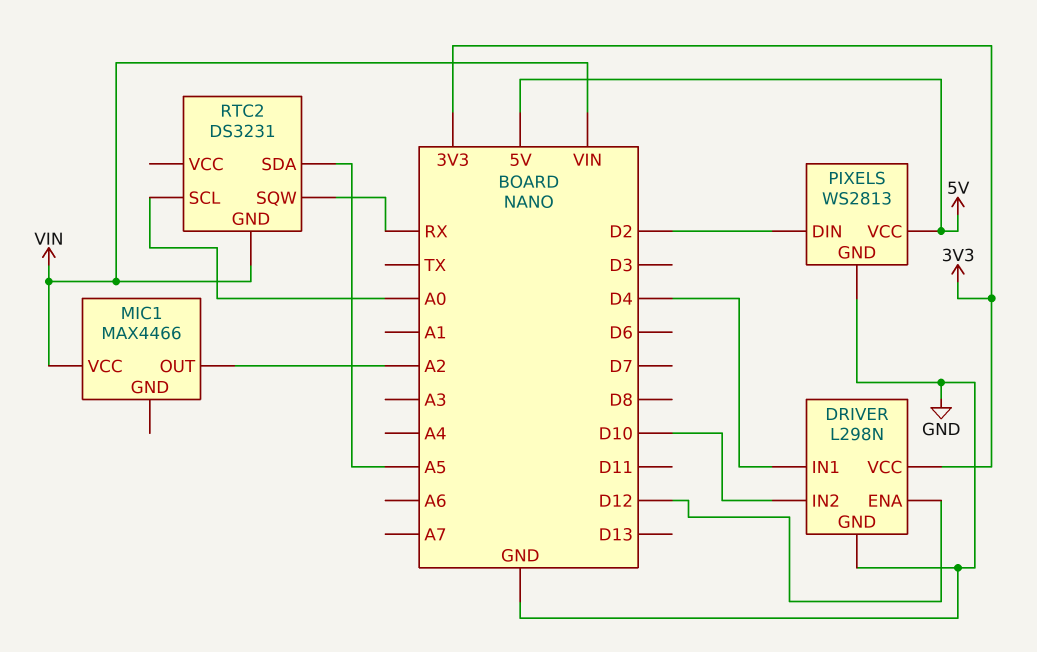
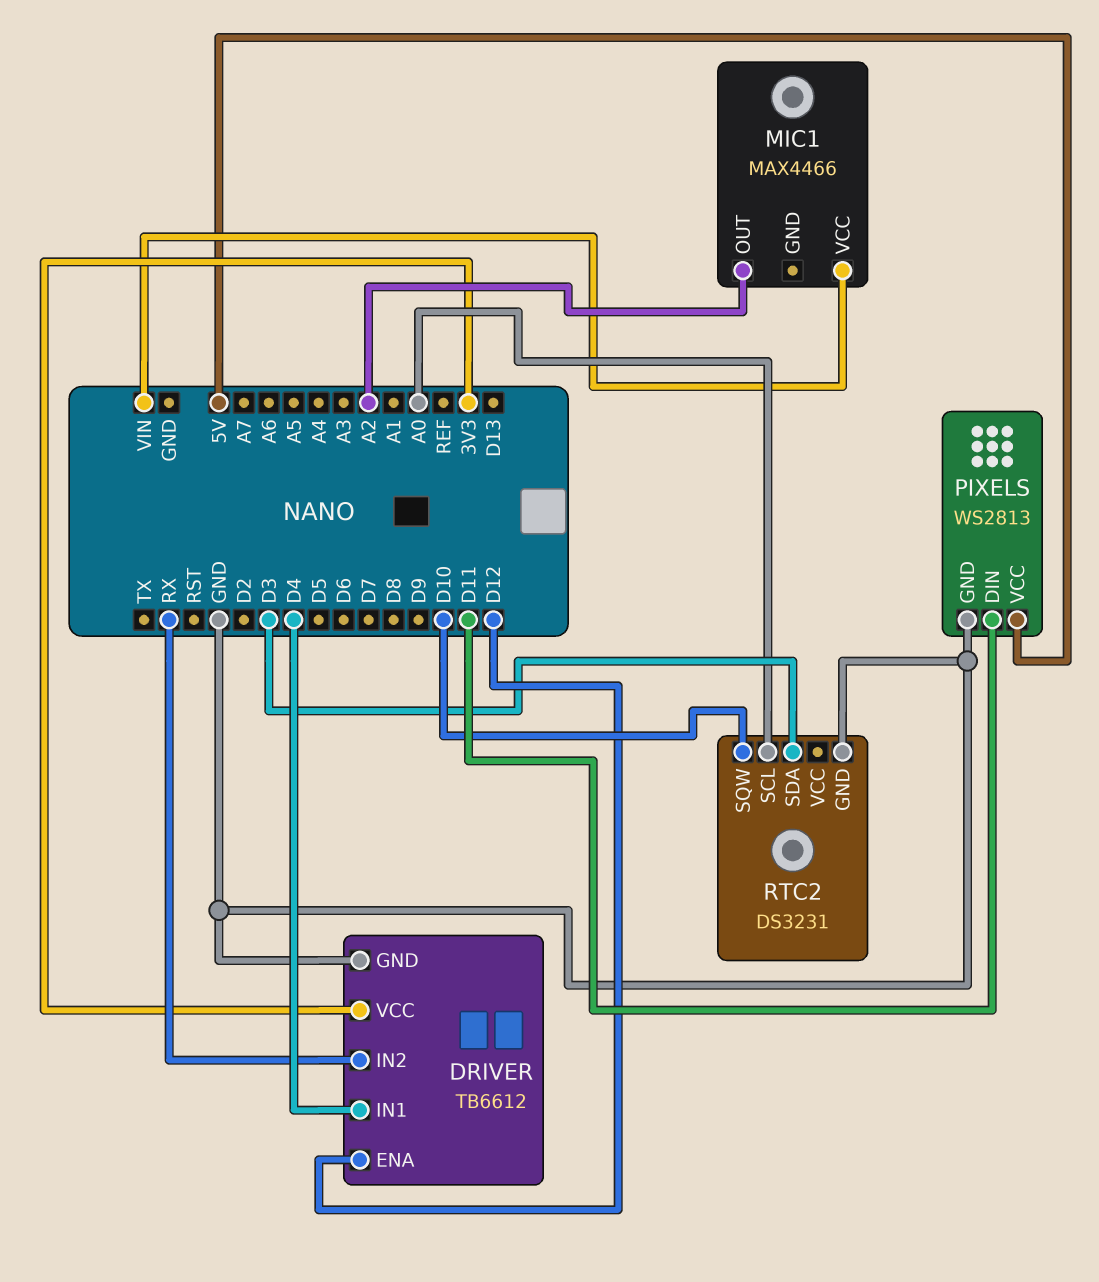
DRIVER: L298N -> TB6612
DRIVER pin IN2: D10 -> RX
PIXELS pin DIN: D2 -> D11
RTC2 pin GND: VIN -> GND
RTC2 pin SDA: A5 -> D3
RTC2 pin SQW: RX -> D10

